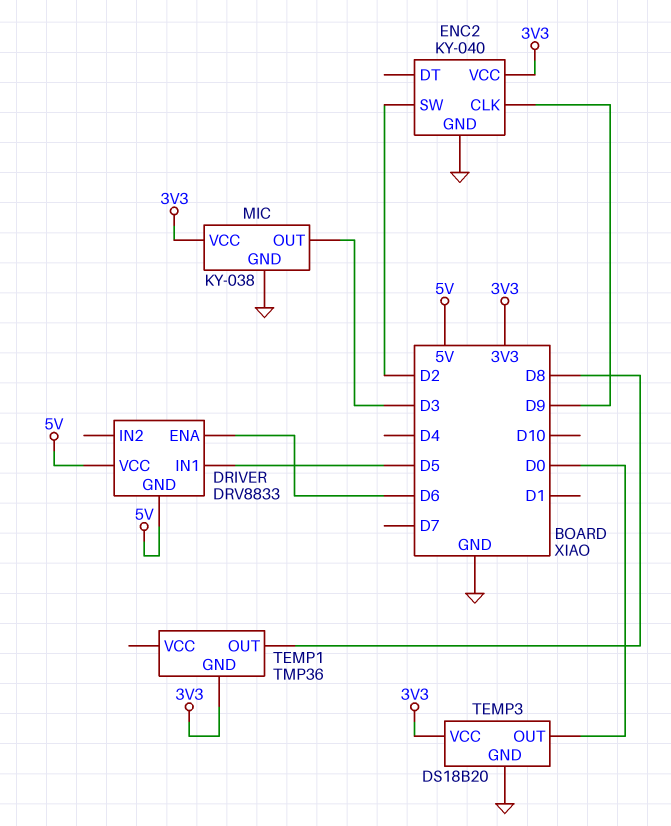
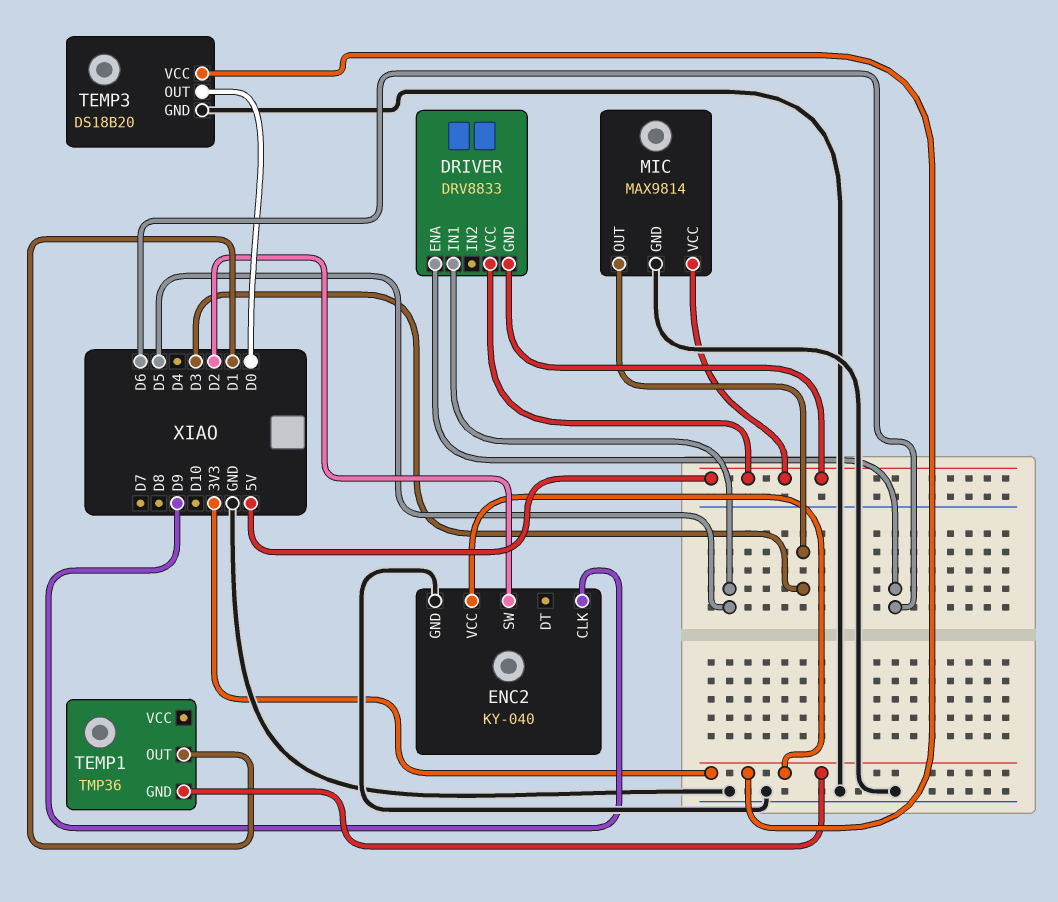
MIC: KY-038 -> MAX9814
MIC pin VCC: 3V3 -> 5V
TEMP1 pin OUT: D8 -> D1

